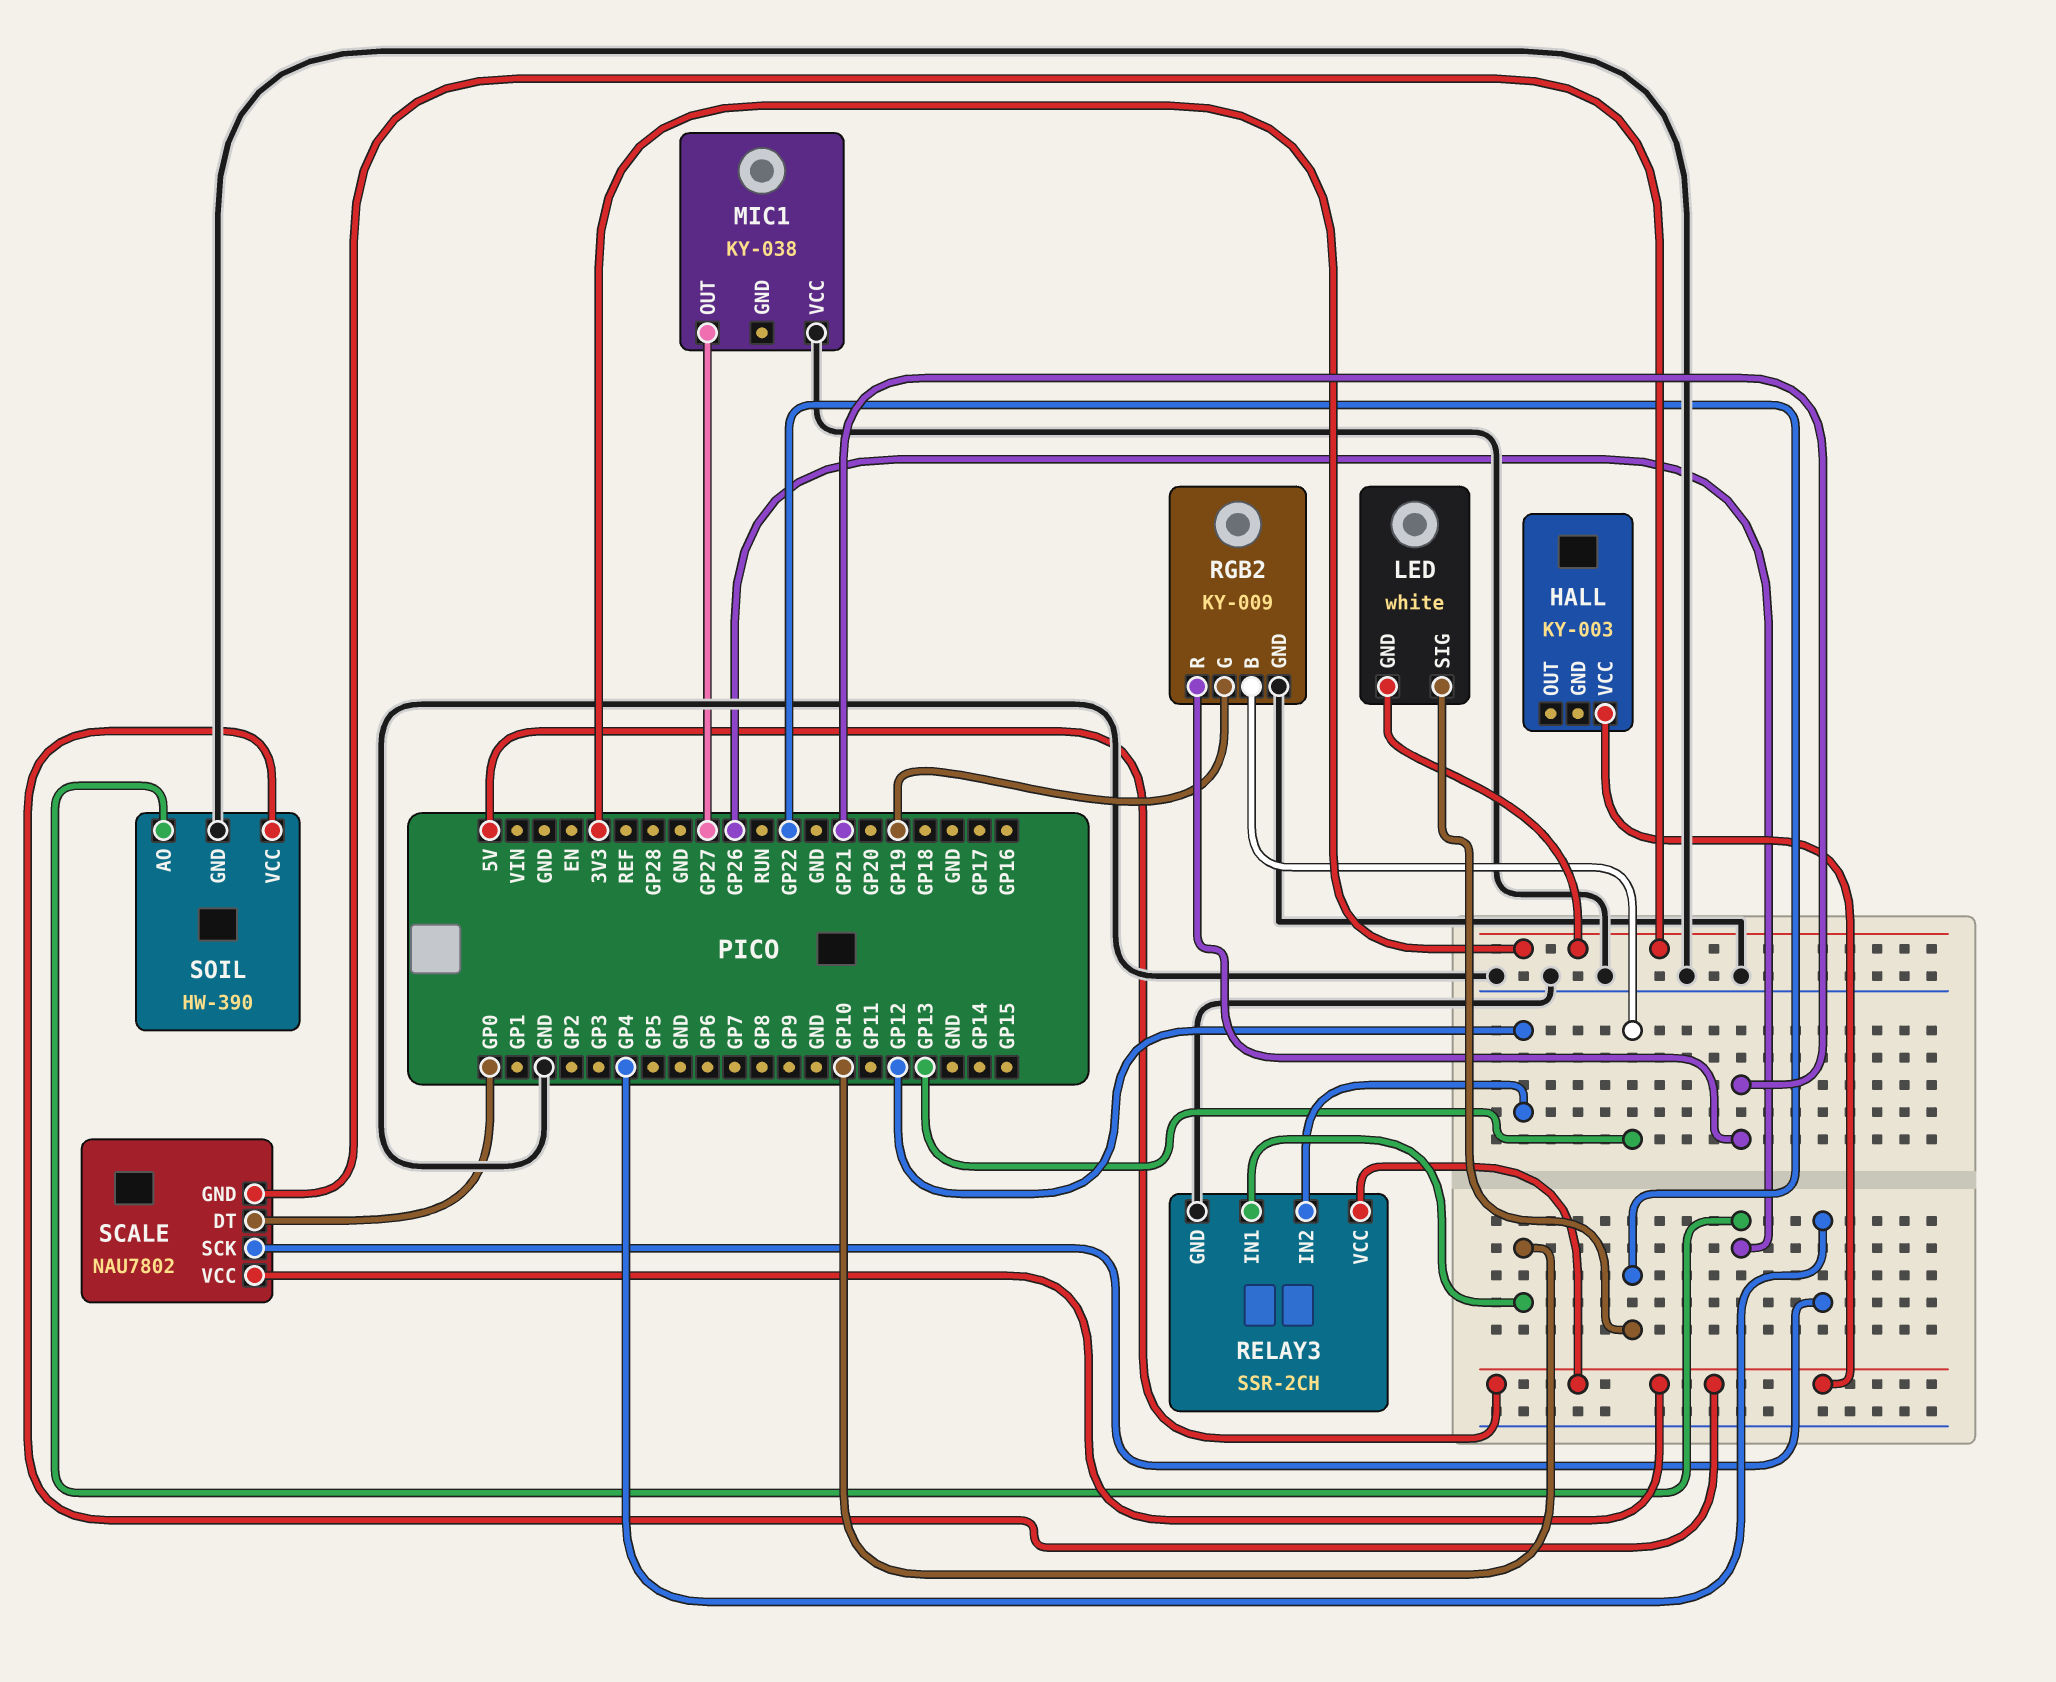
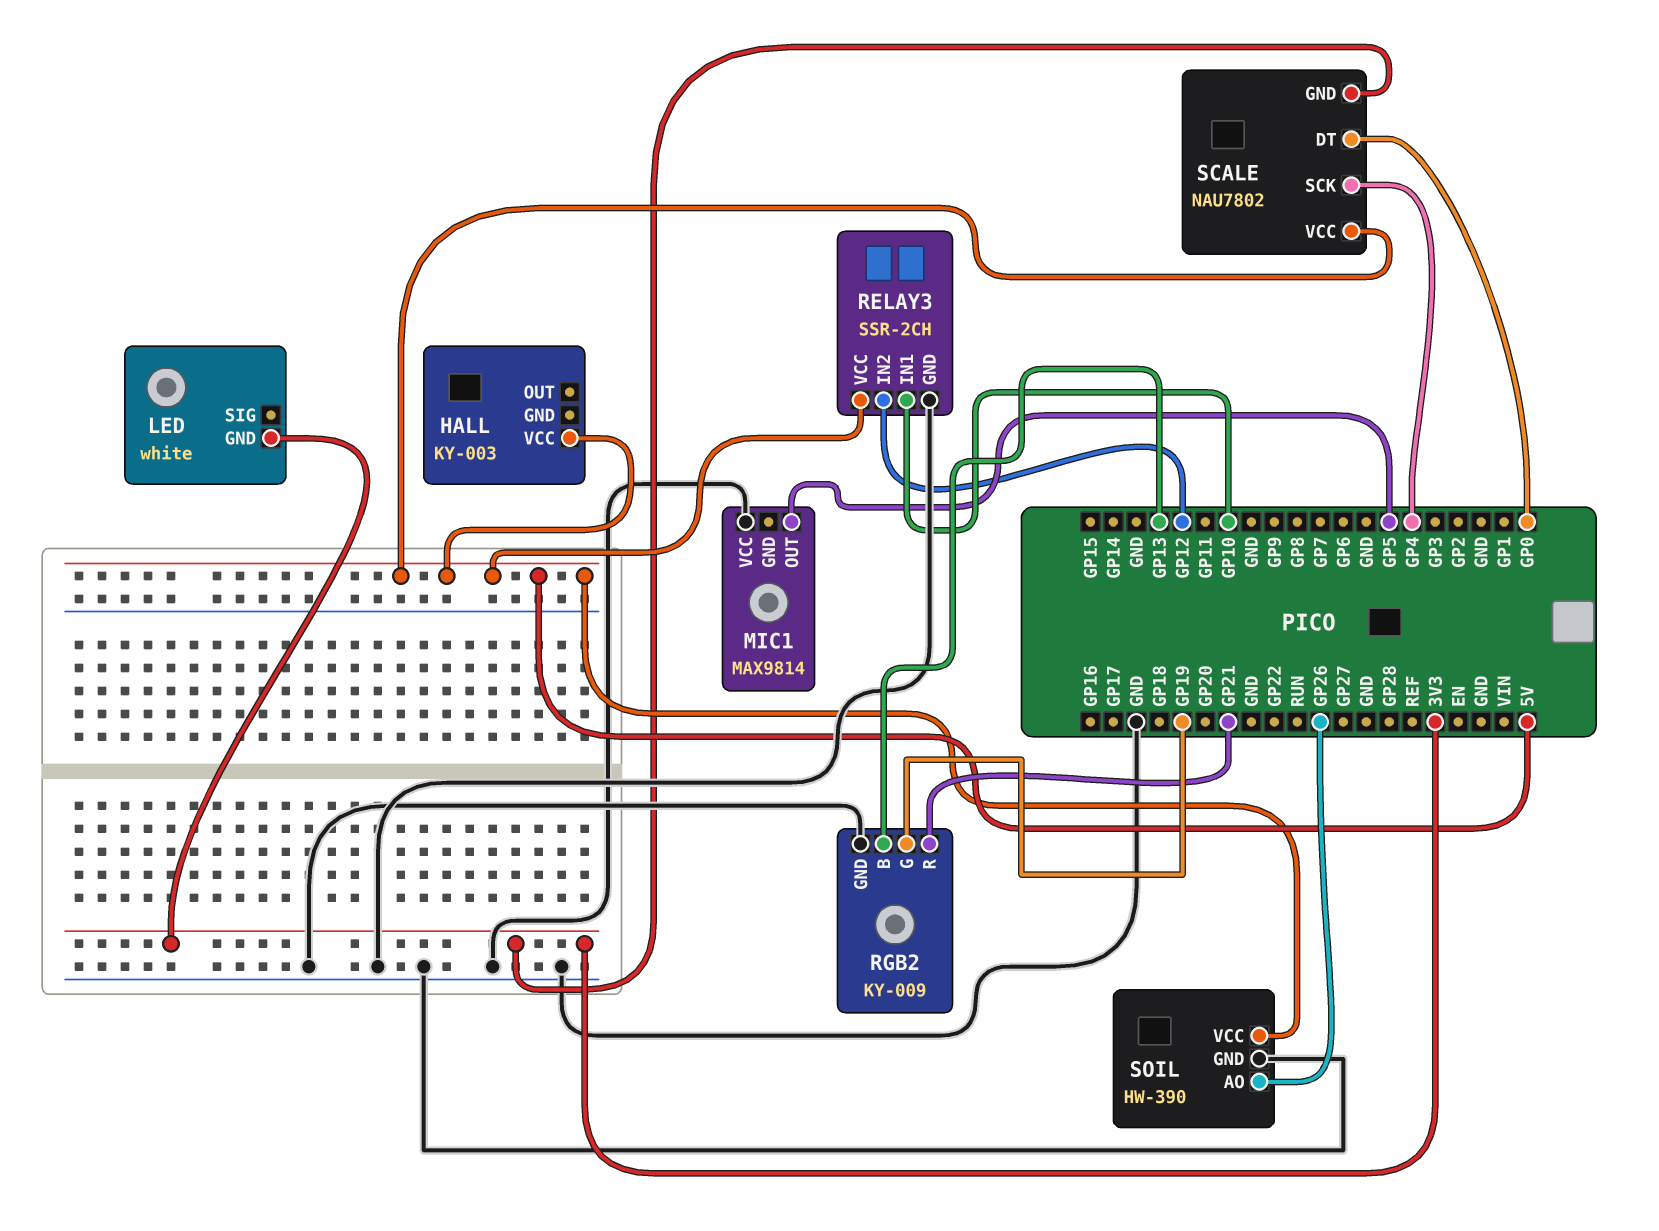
LED pin SIG: GP22 -> none
MIC1: KY-038 -> MAX9814
MIC1 pin OUT: GP27 -> GP5

